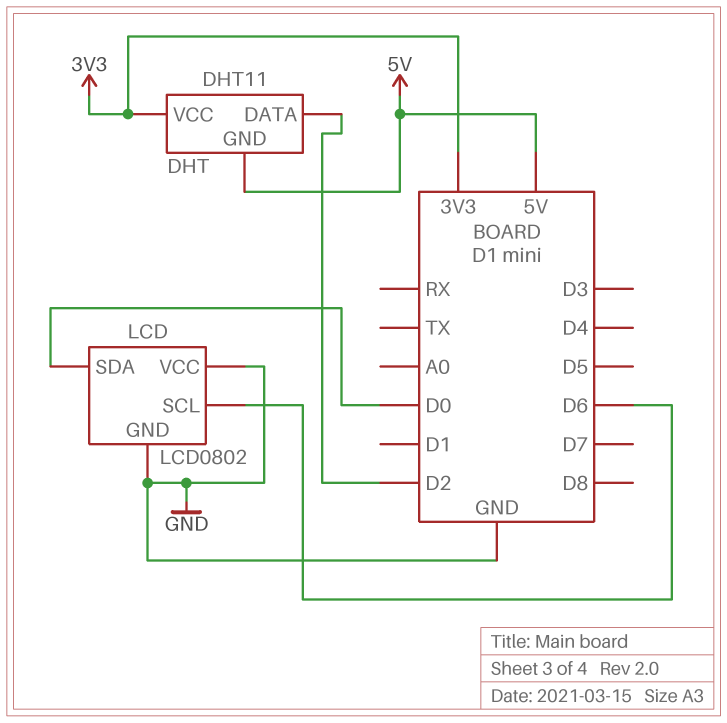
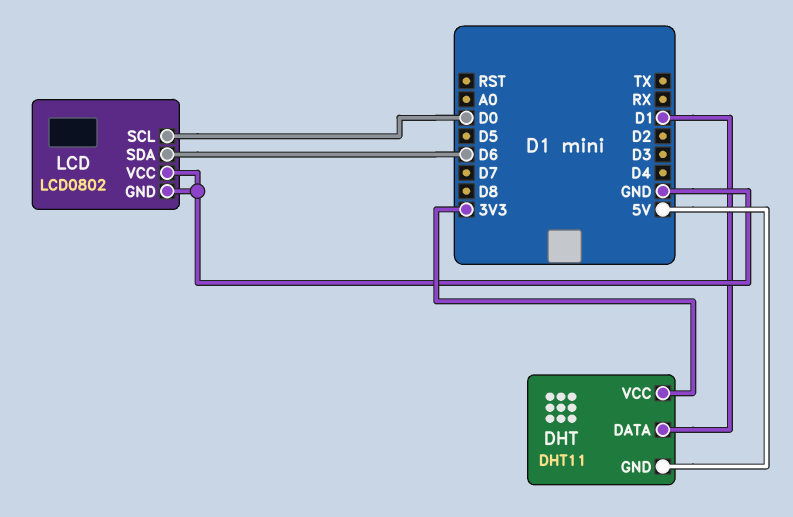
DHT pin DATA: D2 -> D1
LCD pin SCL: D6 -> D0
LCD pin SDA: D0 -> D6

